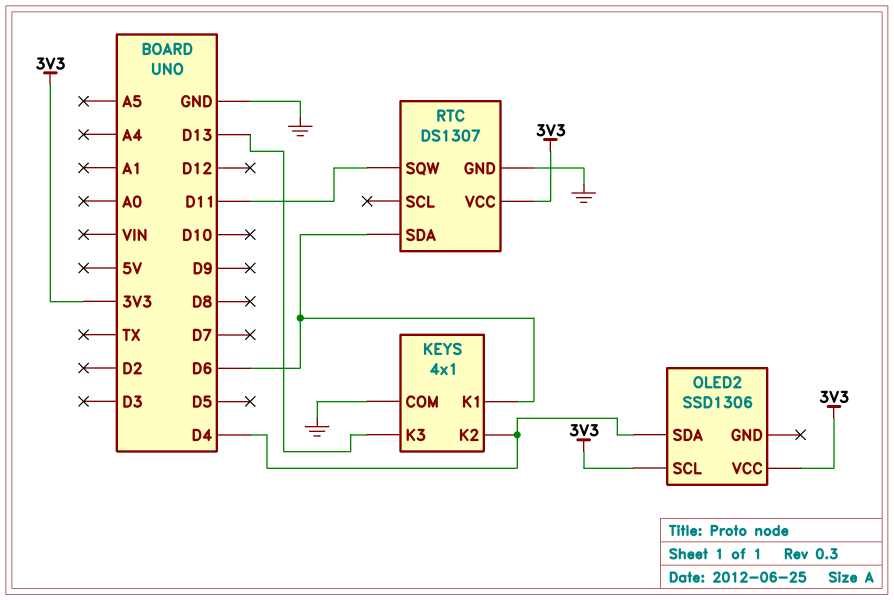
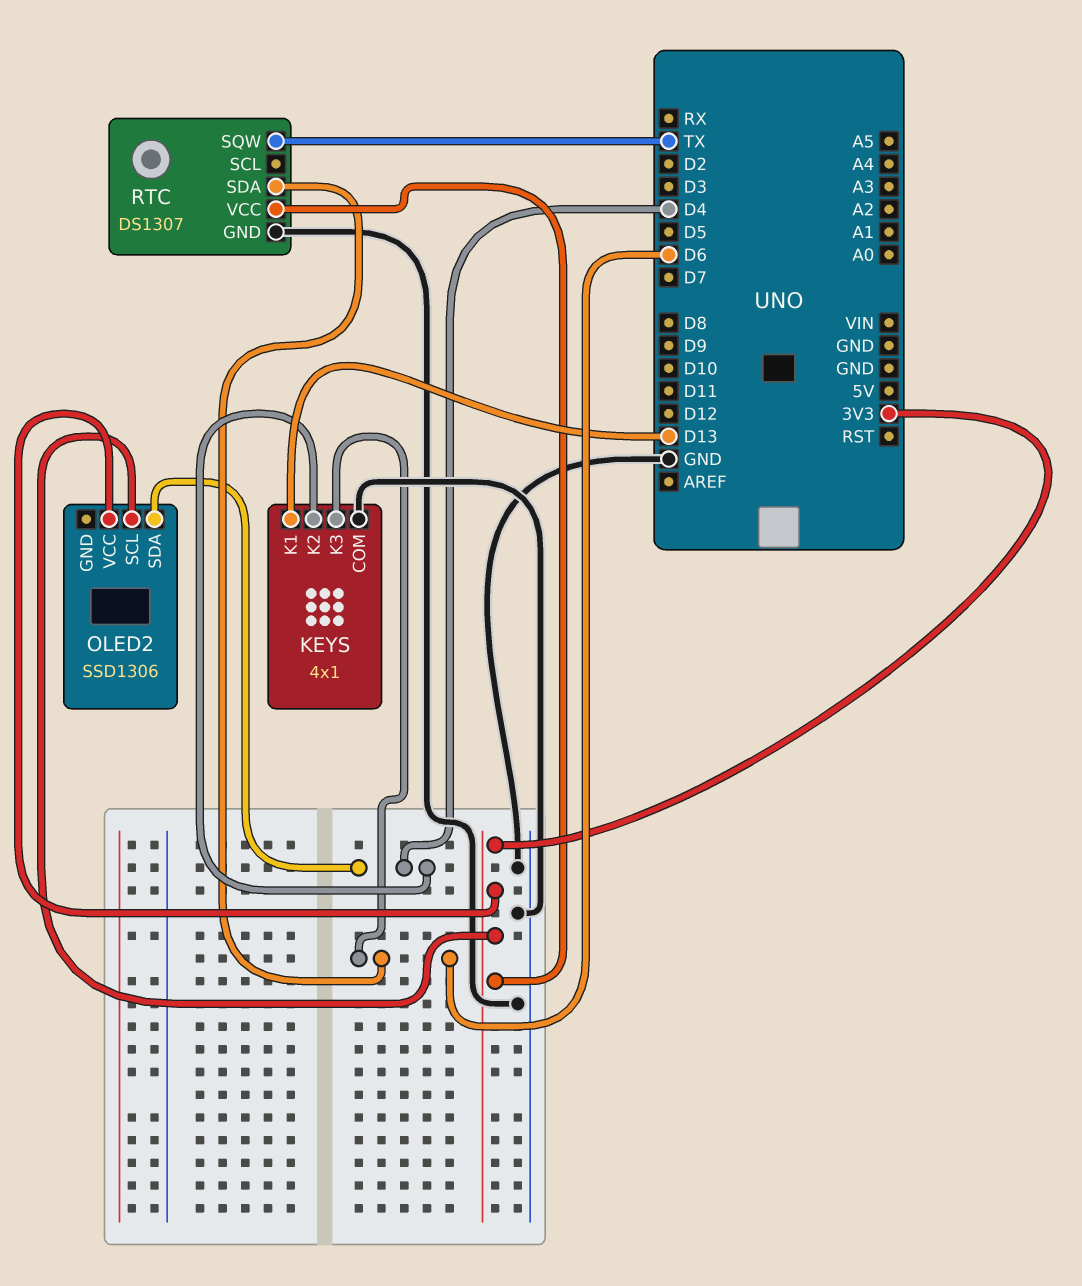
KEYS pin K1: D6 -> D13
KEYS pin K3: D13 -> D6
RTC pin SQW: D11 -> TX

